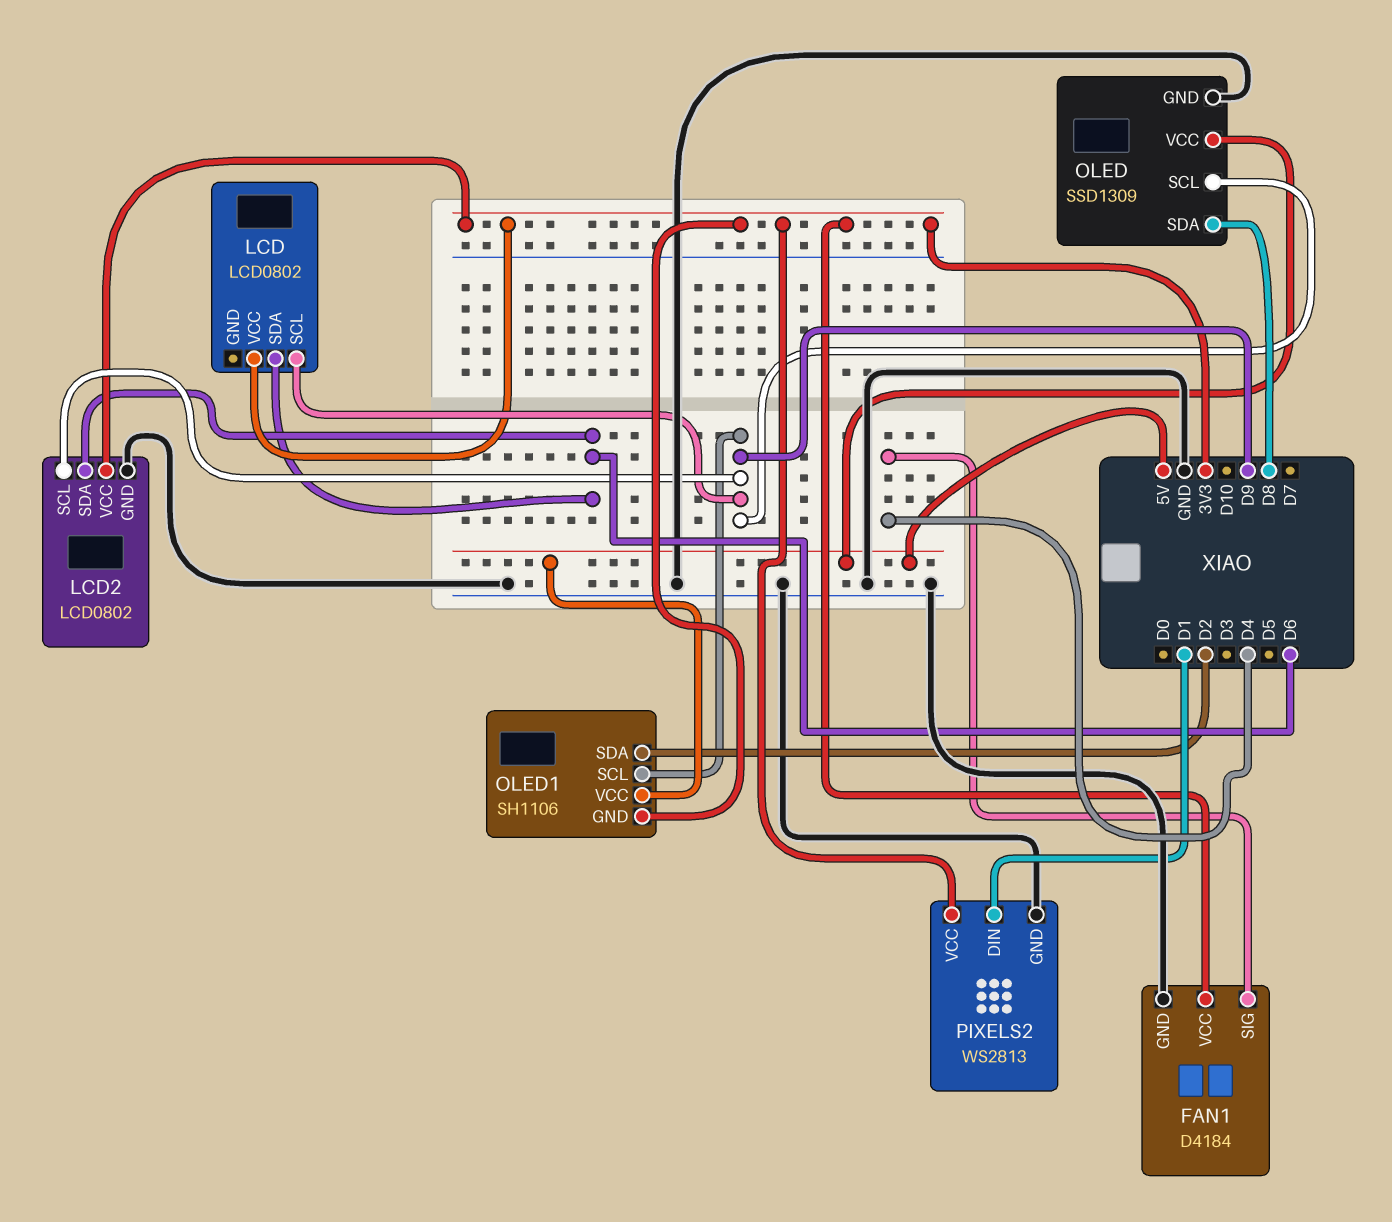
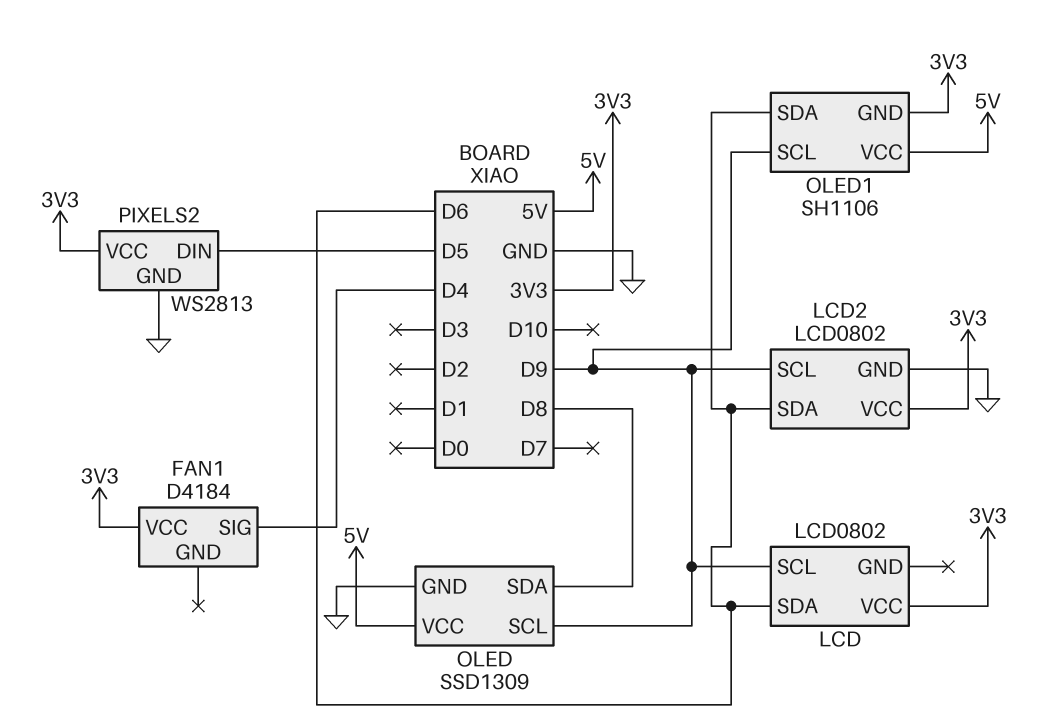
FAN1 pin GND: GND -> none
OLED1 pin SDA: D2 -> D6
PIXELS2 pin DIN: D1 -> D5

